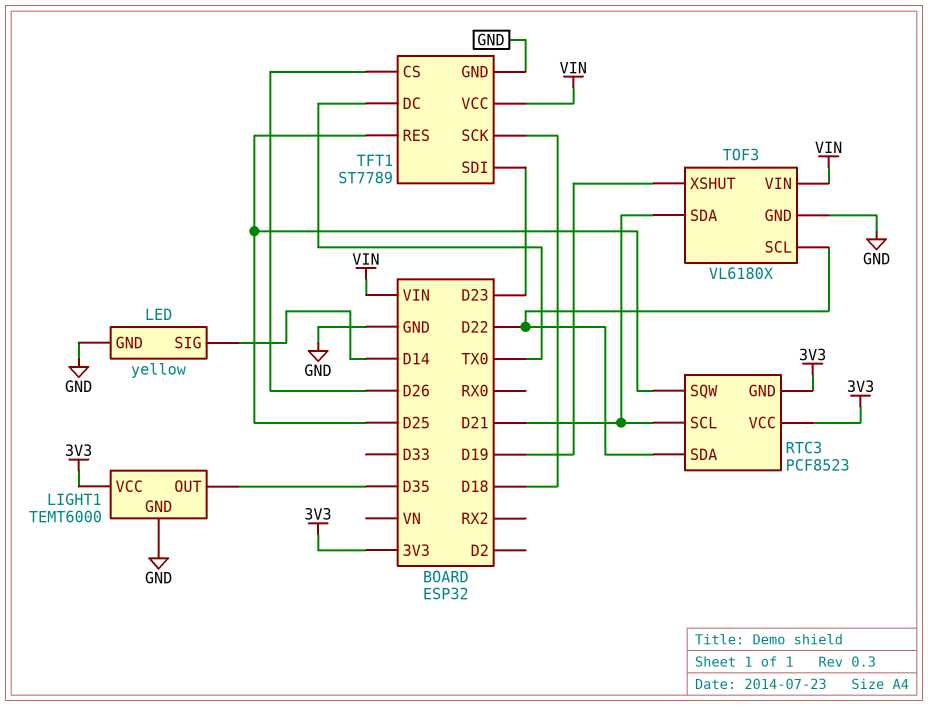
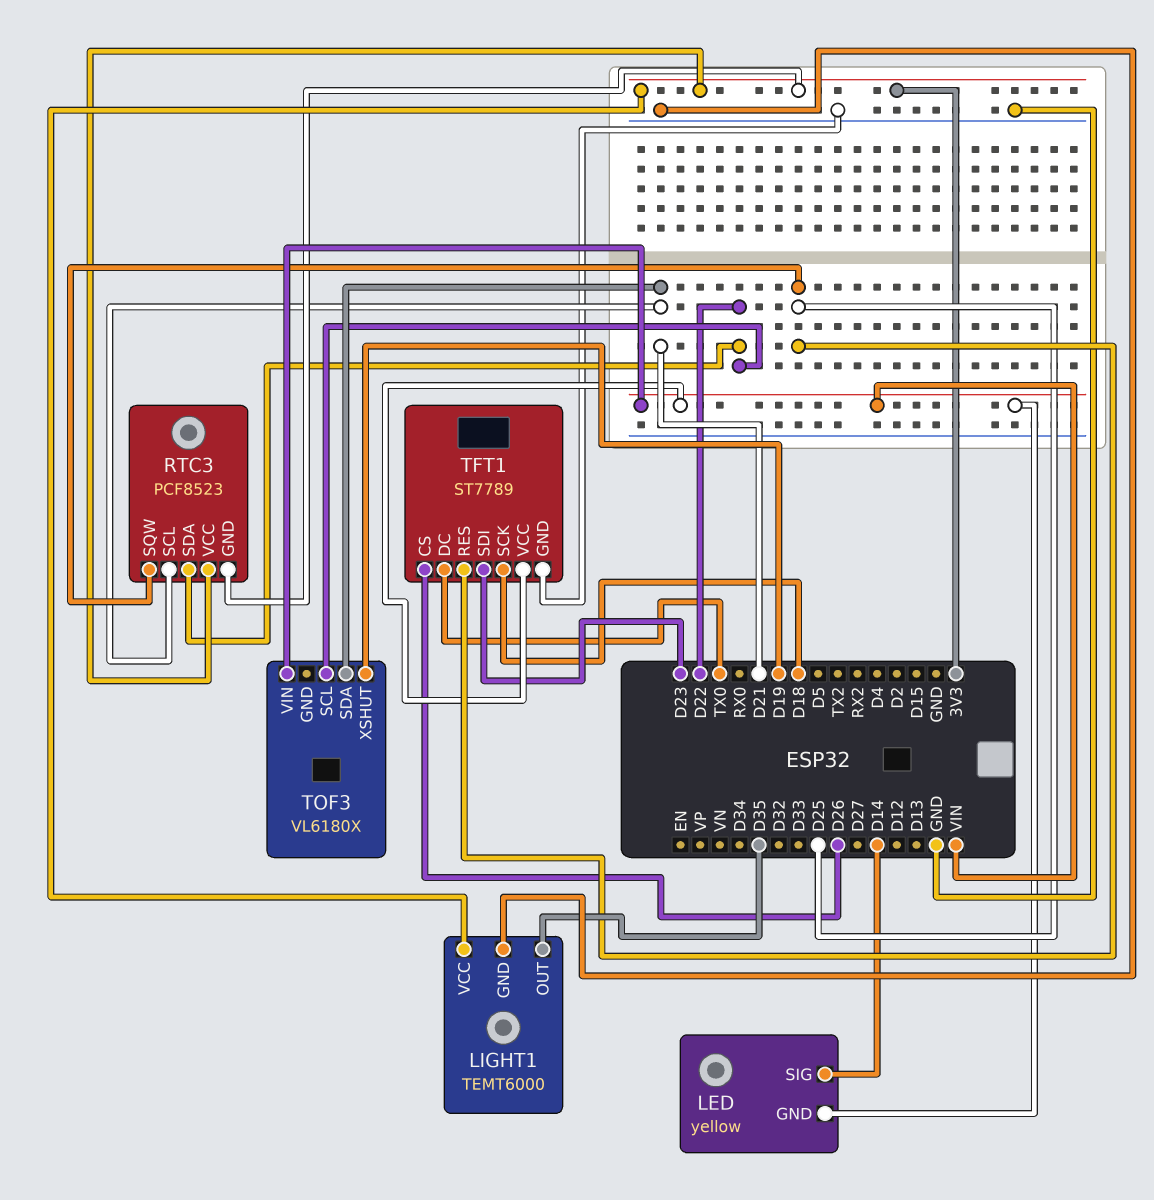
LED pin GND: GND -> VIN
TOF3 pin GND: GND -> none

